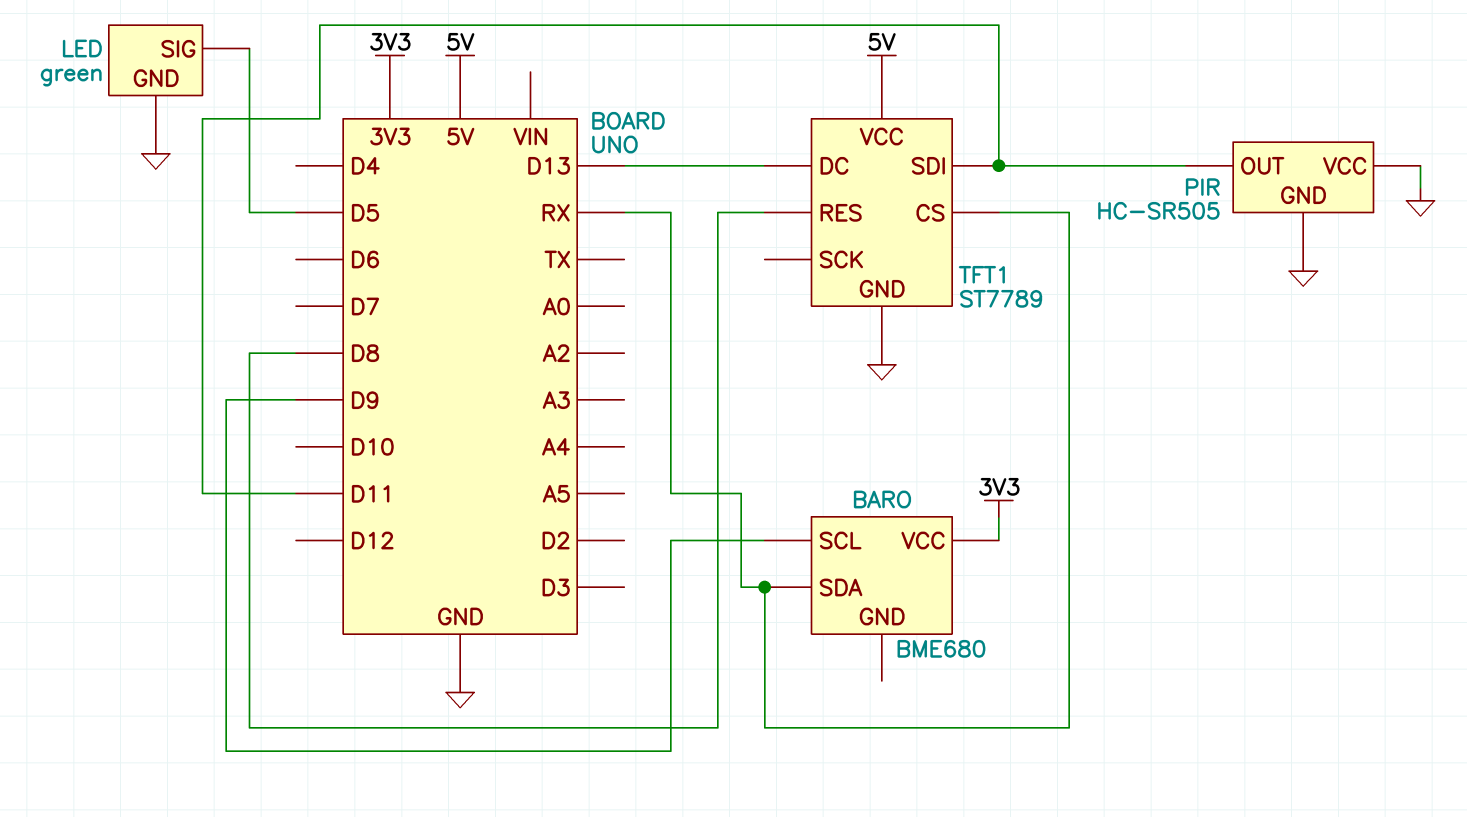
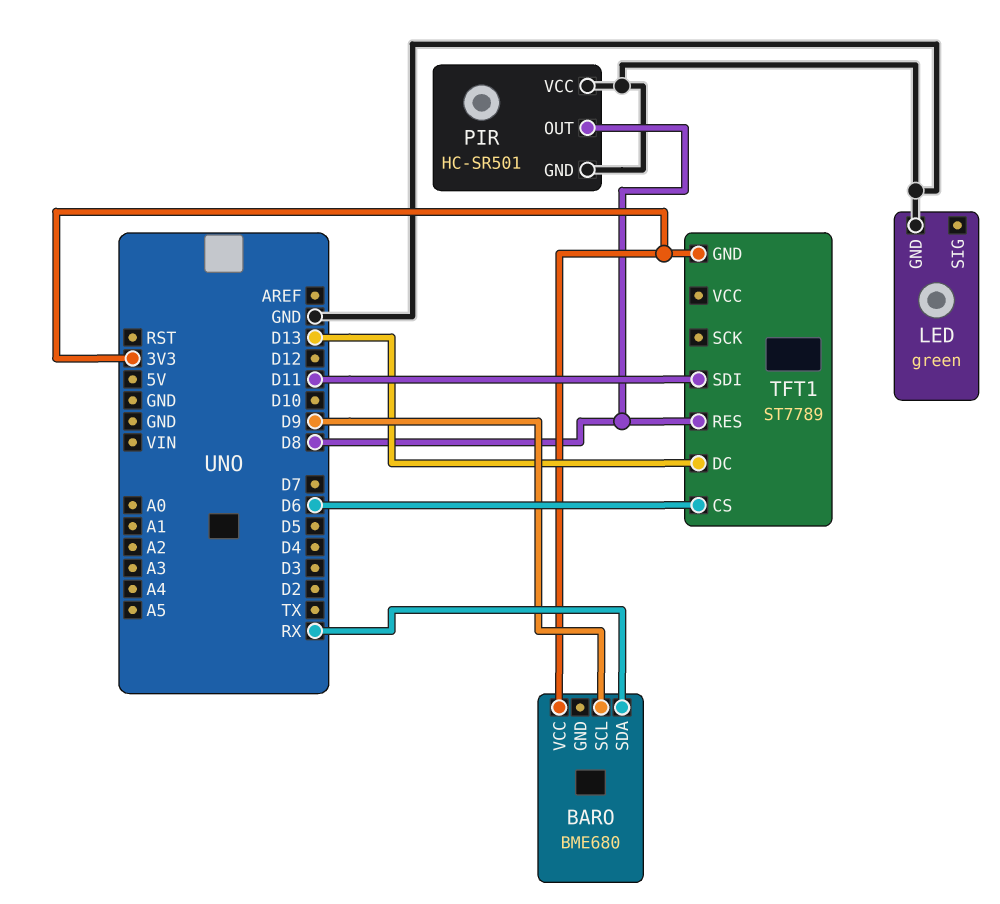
LED pin SIG: D5 -> none
PIR: HC-SR505 -> HC-SR501
PIR pin OUT: D11 -> D8
TFT1 pin CS: RX -> D6
TFT1 pin GND: GND -> 3V3
TFT1 pin VCC: 5V -> none

